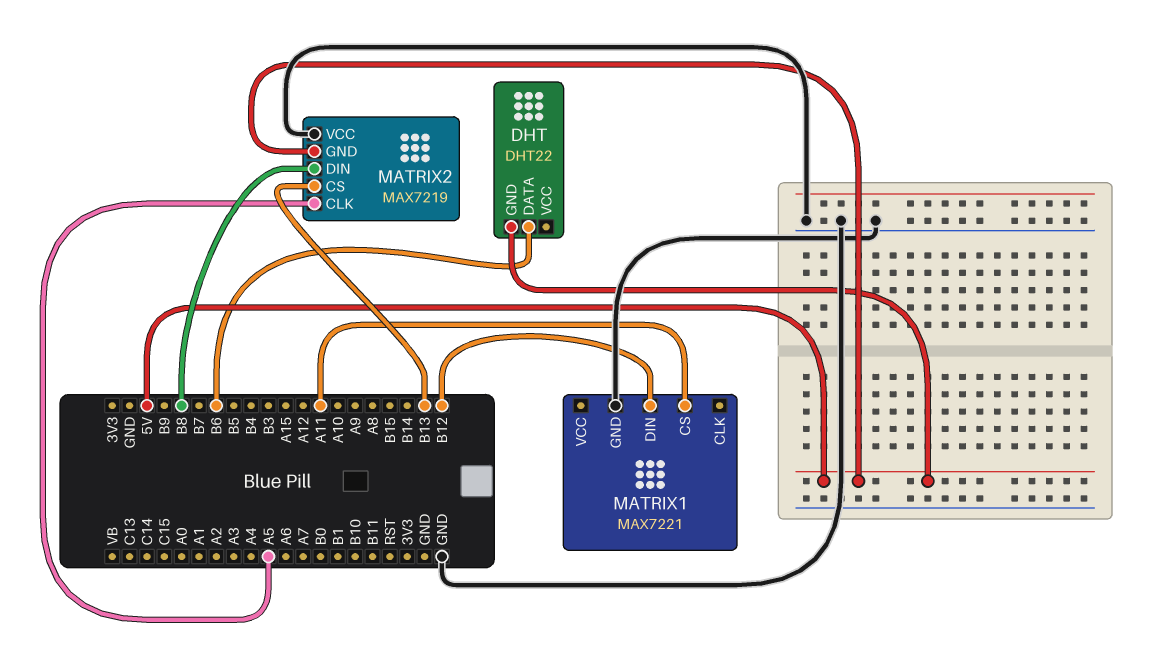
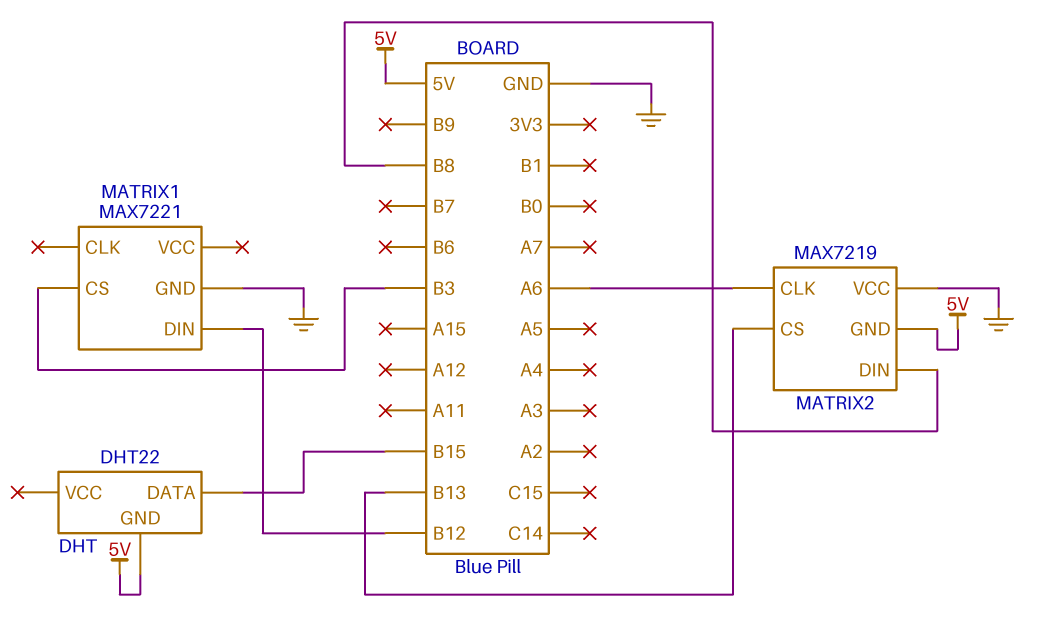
DHT pin DATA: B6 -> B15
MATRIX1 pin CS: A11 -> B3
MATRIX2 pin CLK: A5 -> A6

